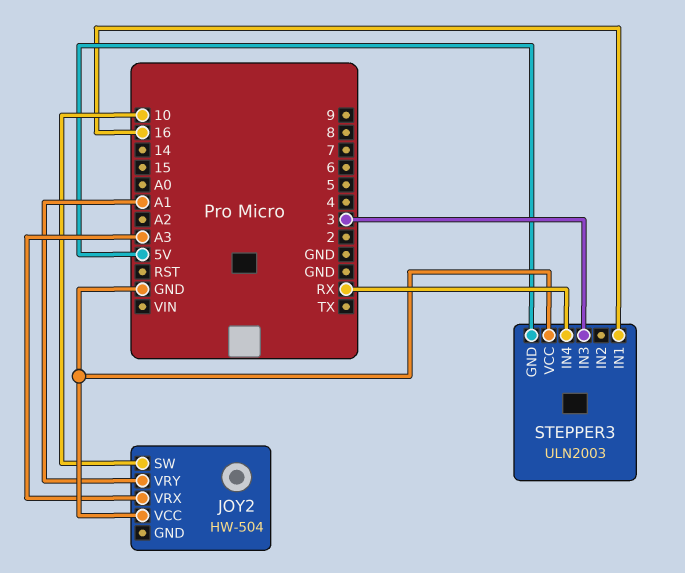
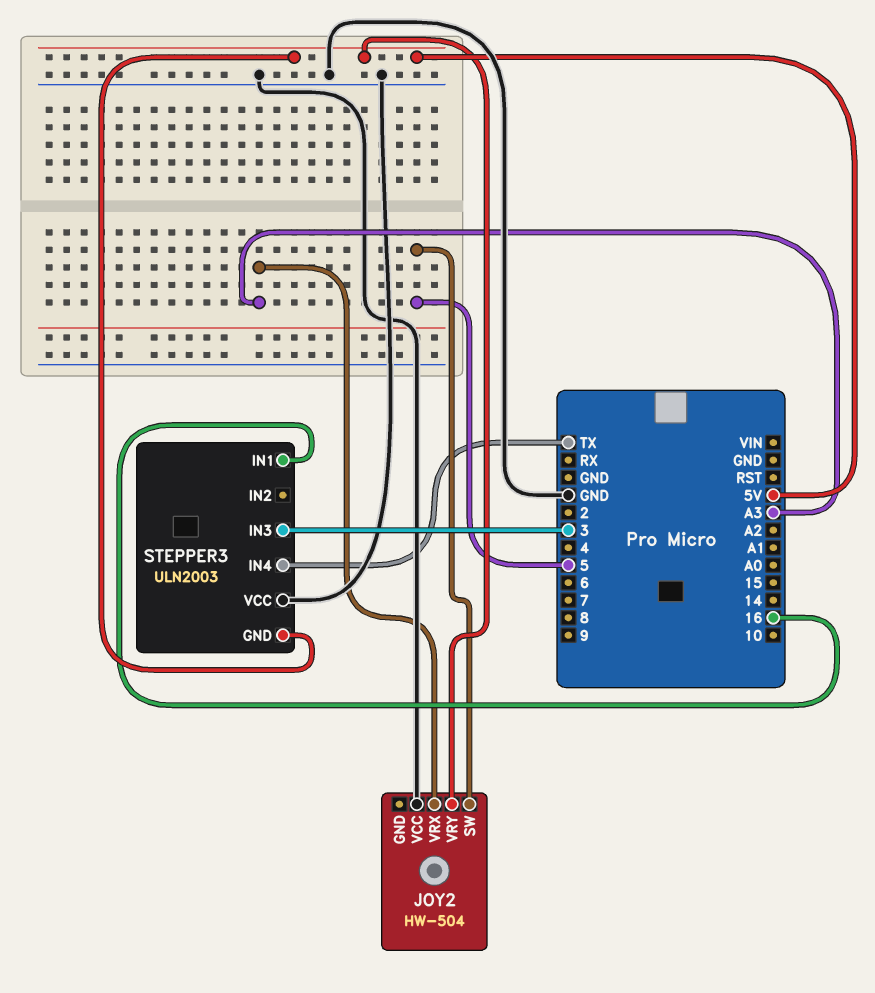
JOY2 pin SW: 10 -> 5
JOY2 pin VRY: A1 -> 5V
STEPPER3 pin IN4: RX -> TX

